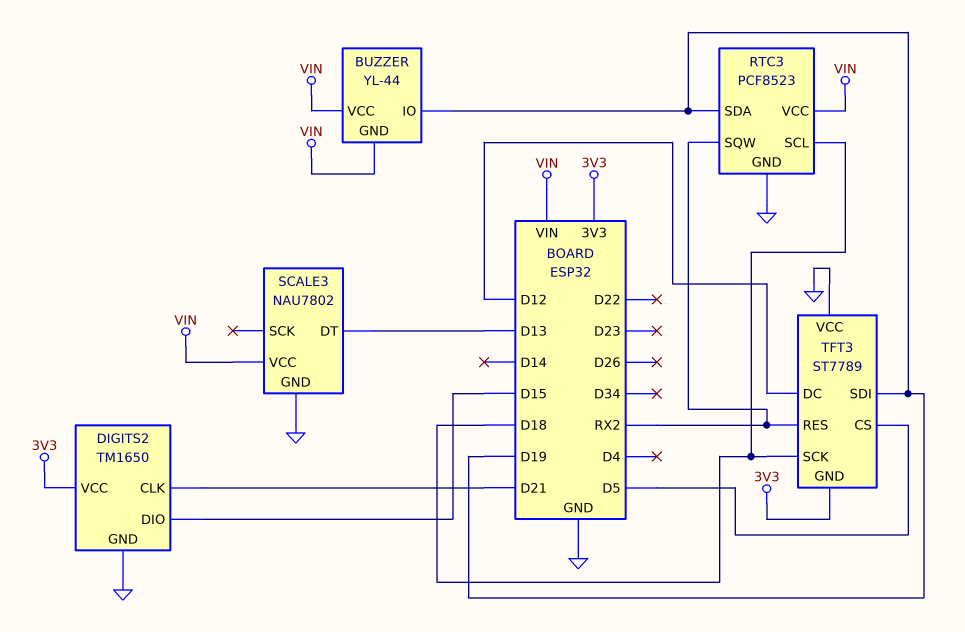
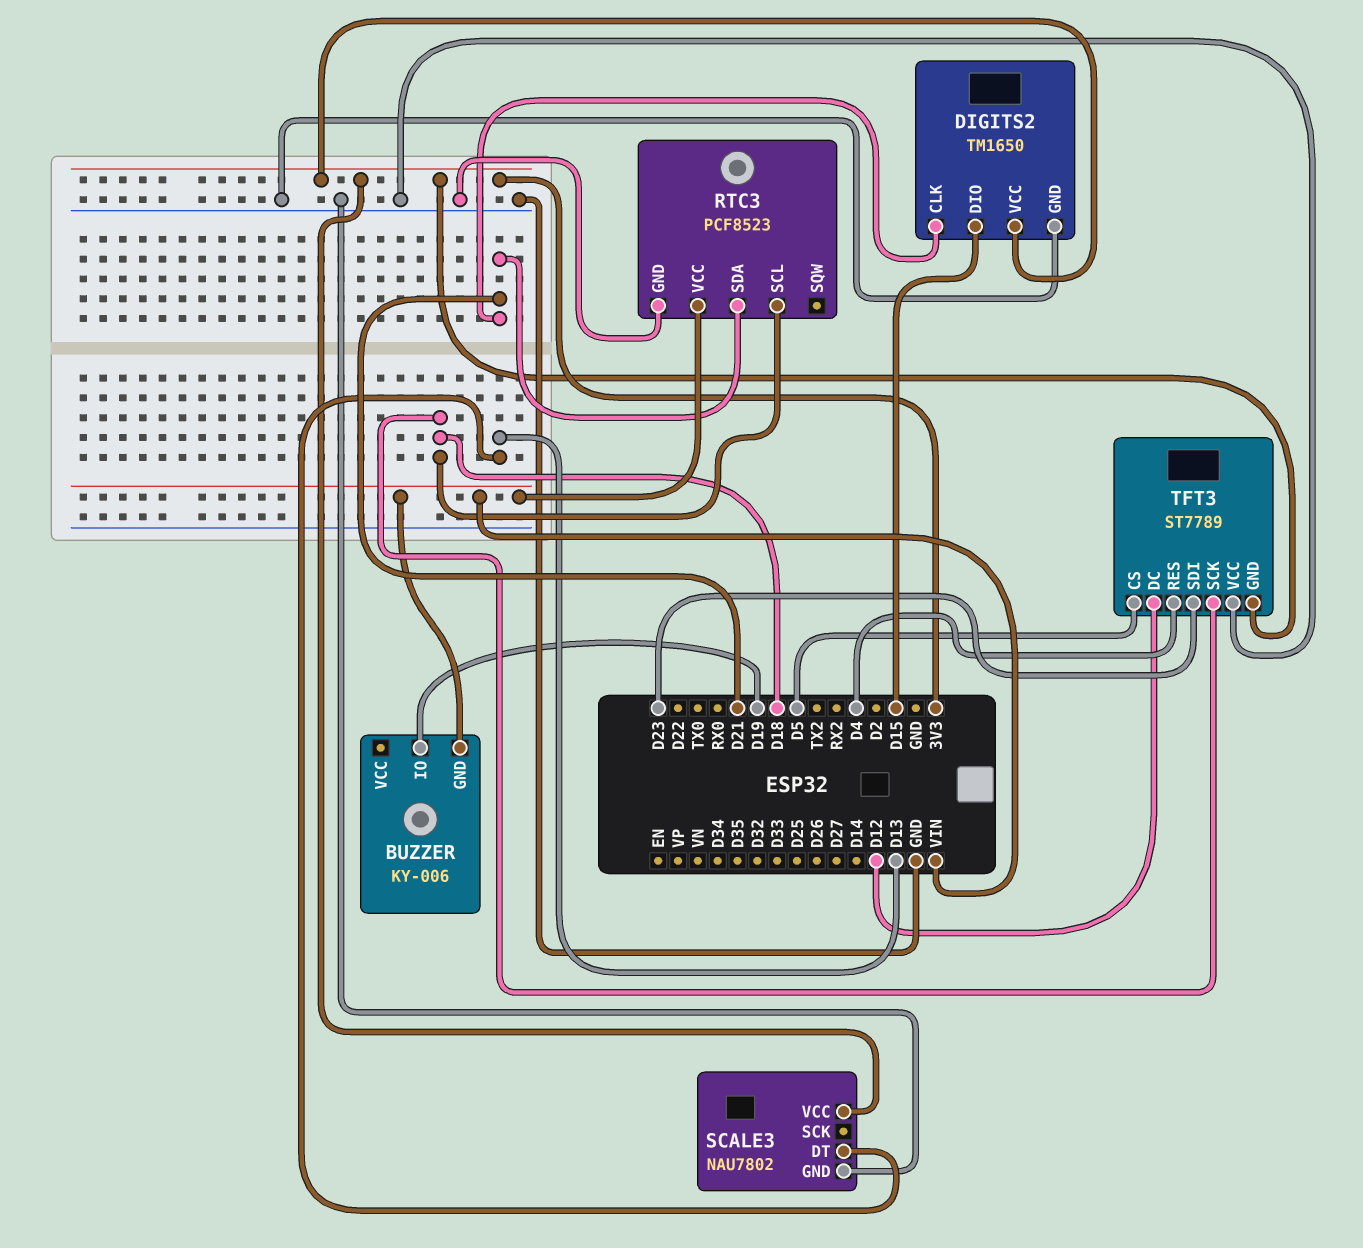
BUZZER: YL-44 -> KY-006
BUZZER pin VCC: VIN -> none
RTC3 pin SDA: D19 -> D21
RTC3 pin SQW: RX2 -> none
SCALE3 pin VCC: VIN -> 3V3
TFT3 pin RES: RX2 -> D4
TFT3 pin SDI: D19 -> D23

